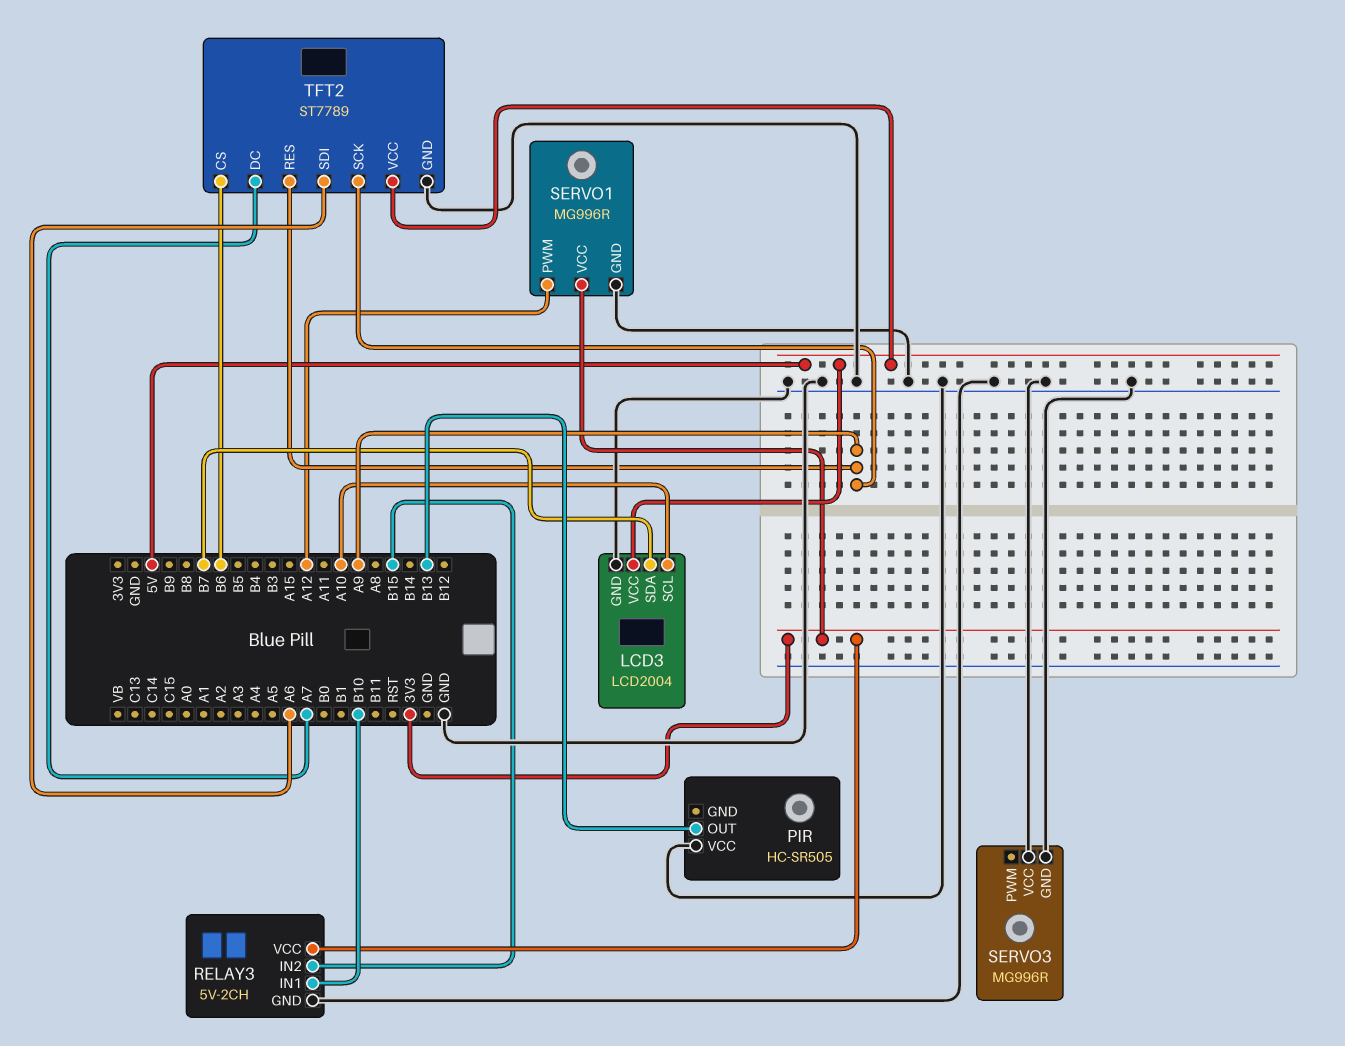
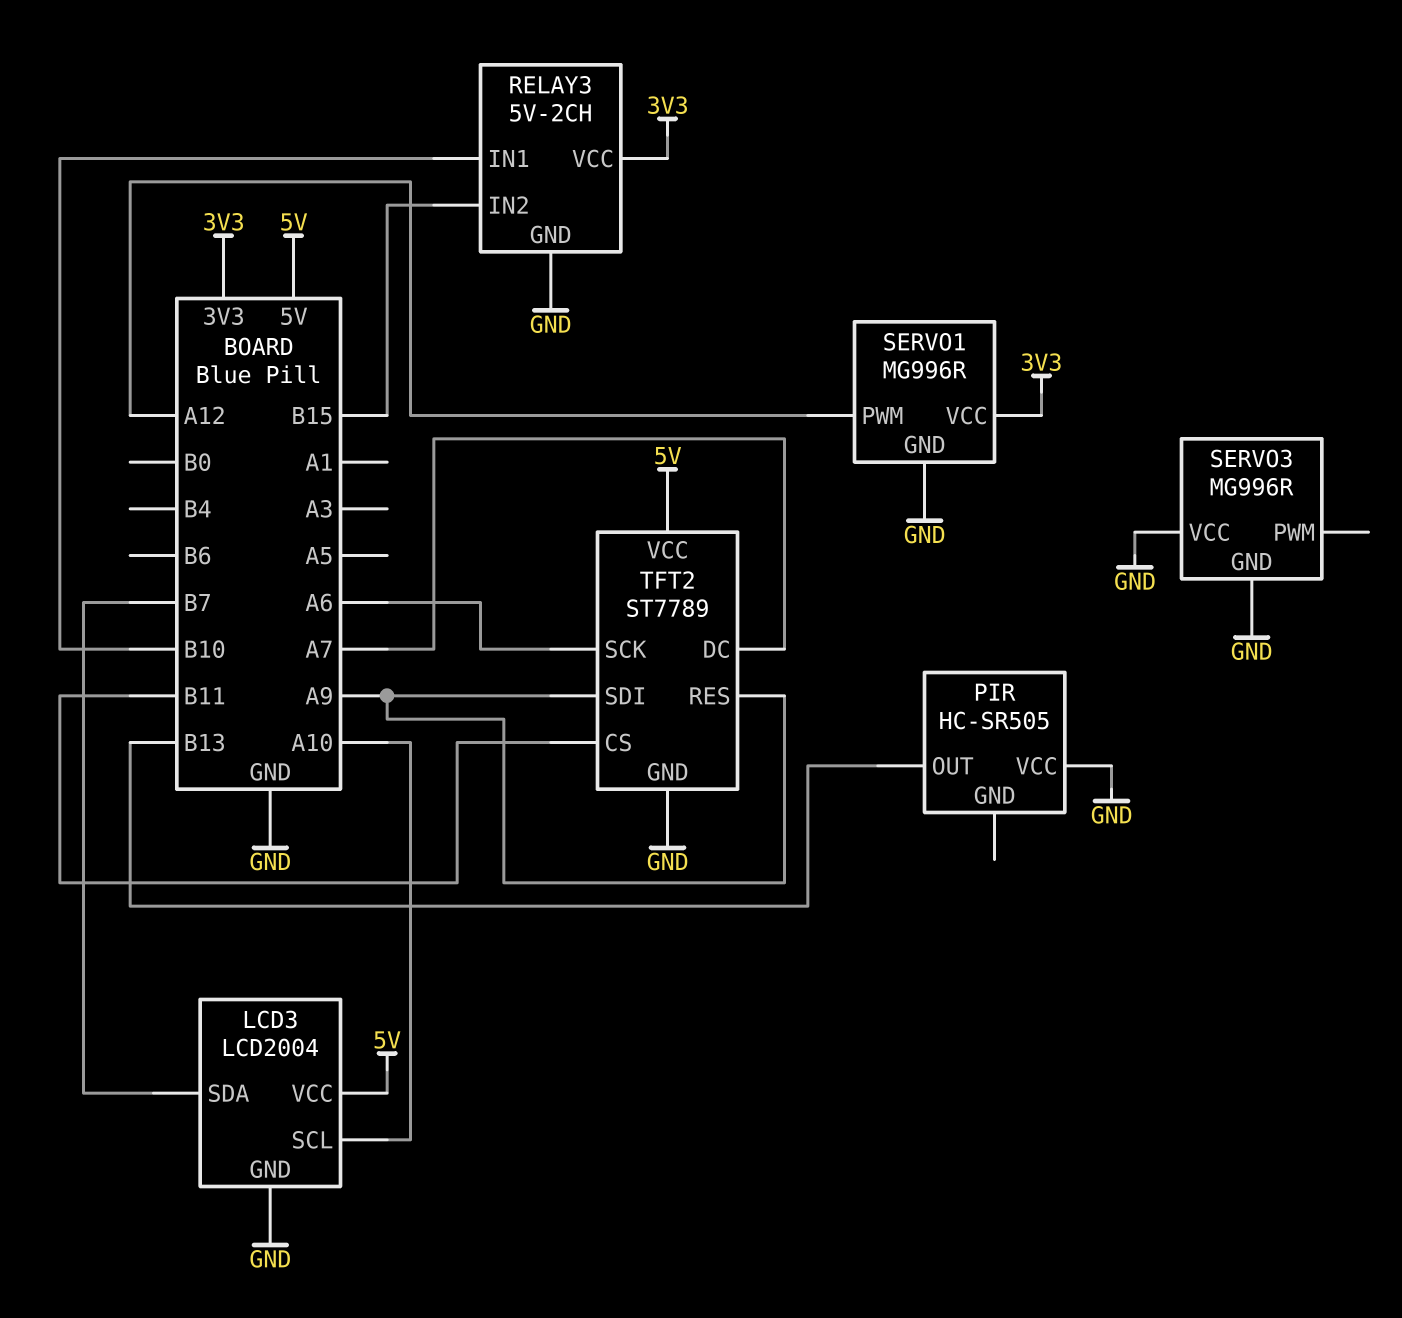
TFT2 pin CS: B6 -> B11
TFT2 pin SCK: A9 -> A6
TFT2 pin SDI: A6 -> A9

